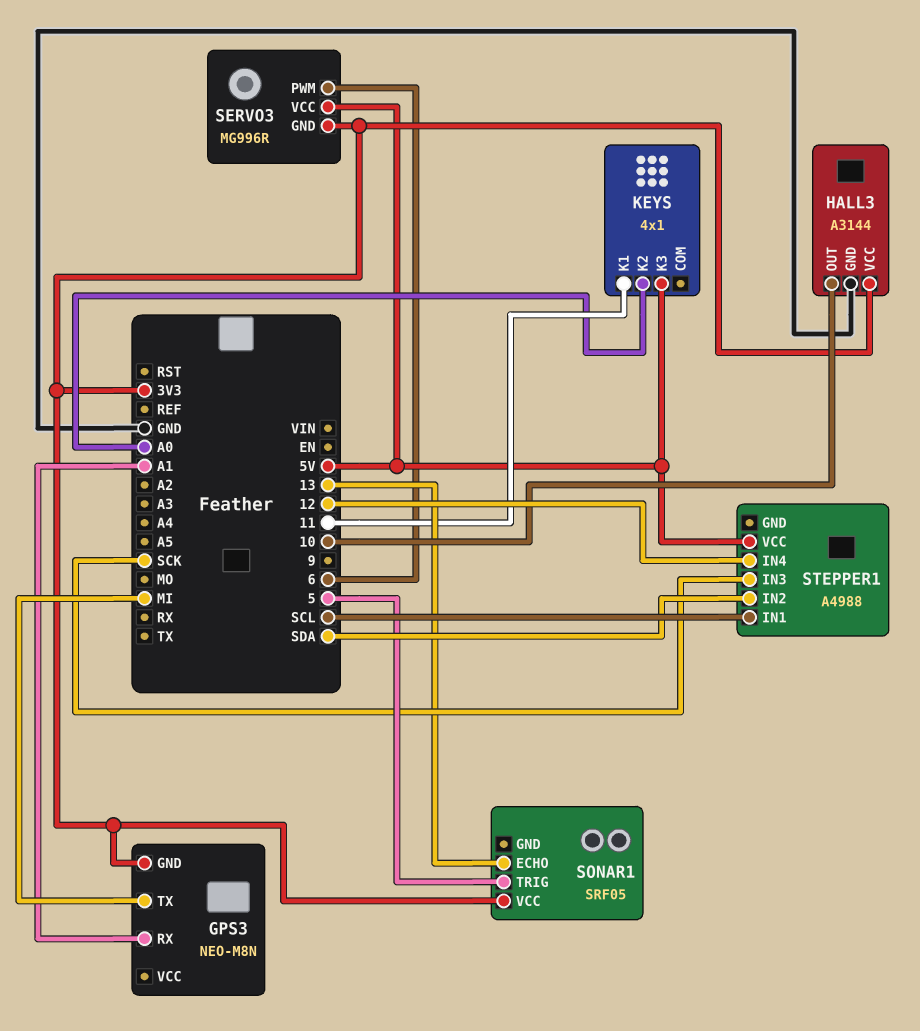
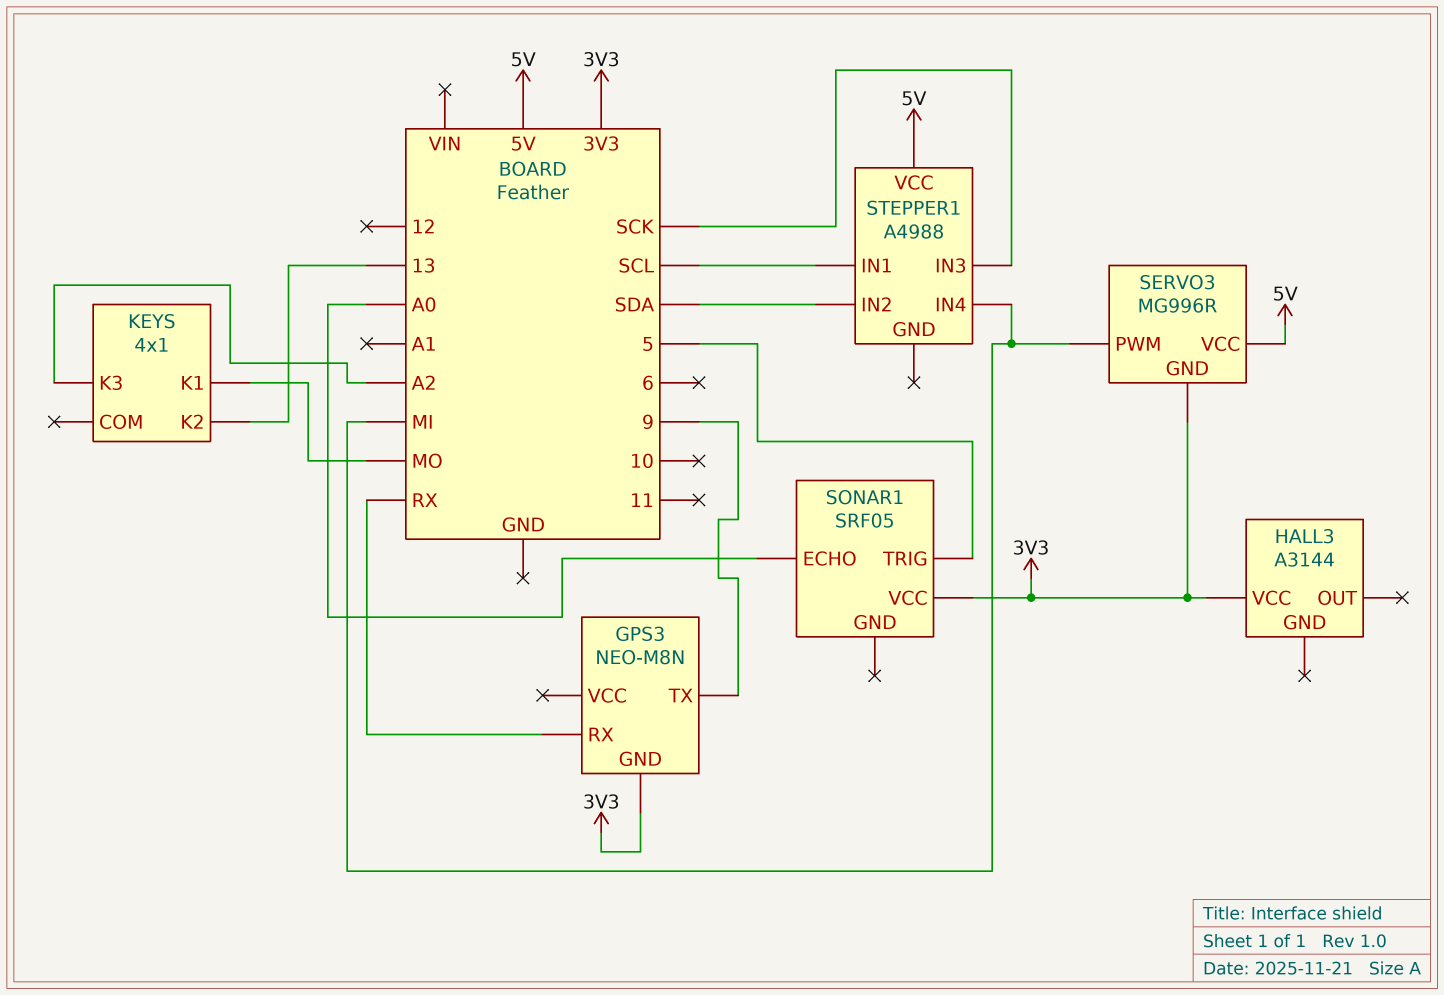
GPS3 pin RX: A1 -> RX
GPS3 pin TX: MI -> 9
HALL3 pin GND: GND -> none
HALL3 pin OUT: 10 -> none
KEYS pin K1: 11 -> MO
KEYS pin K2: A0 -> 13
KEYS pin K3: 5V -> A2
SERVO3 pin PWM: 6 -> MI
SONAR1 pin ECHO: 13 -> A0
STEPPER1 pin IN4: 12 -> MI

